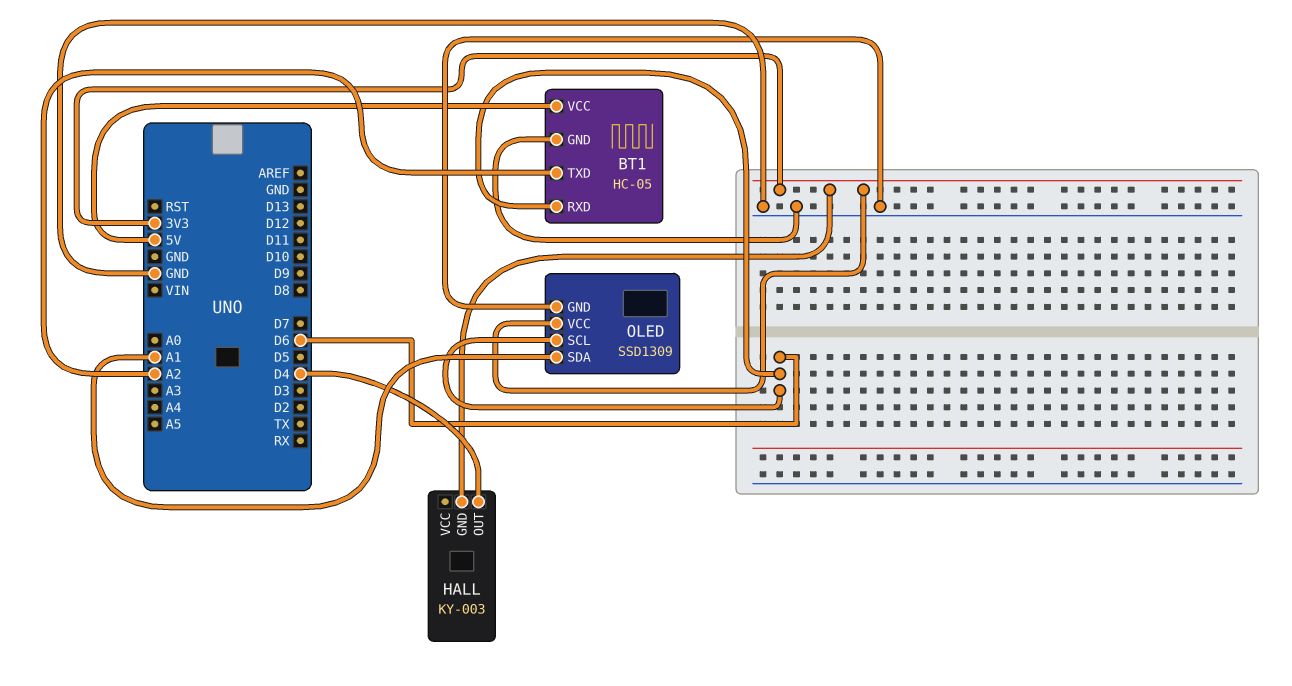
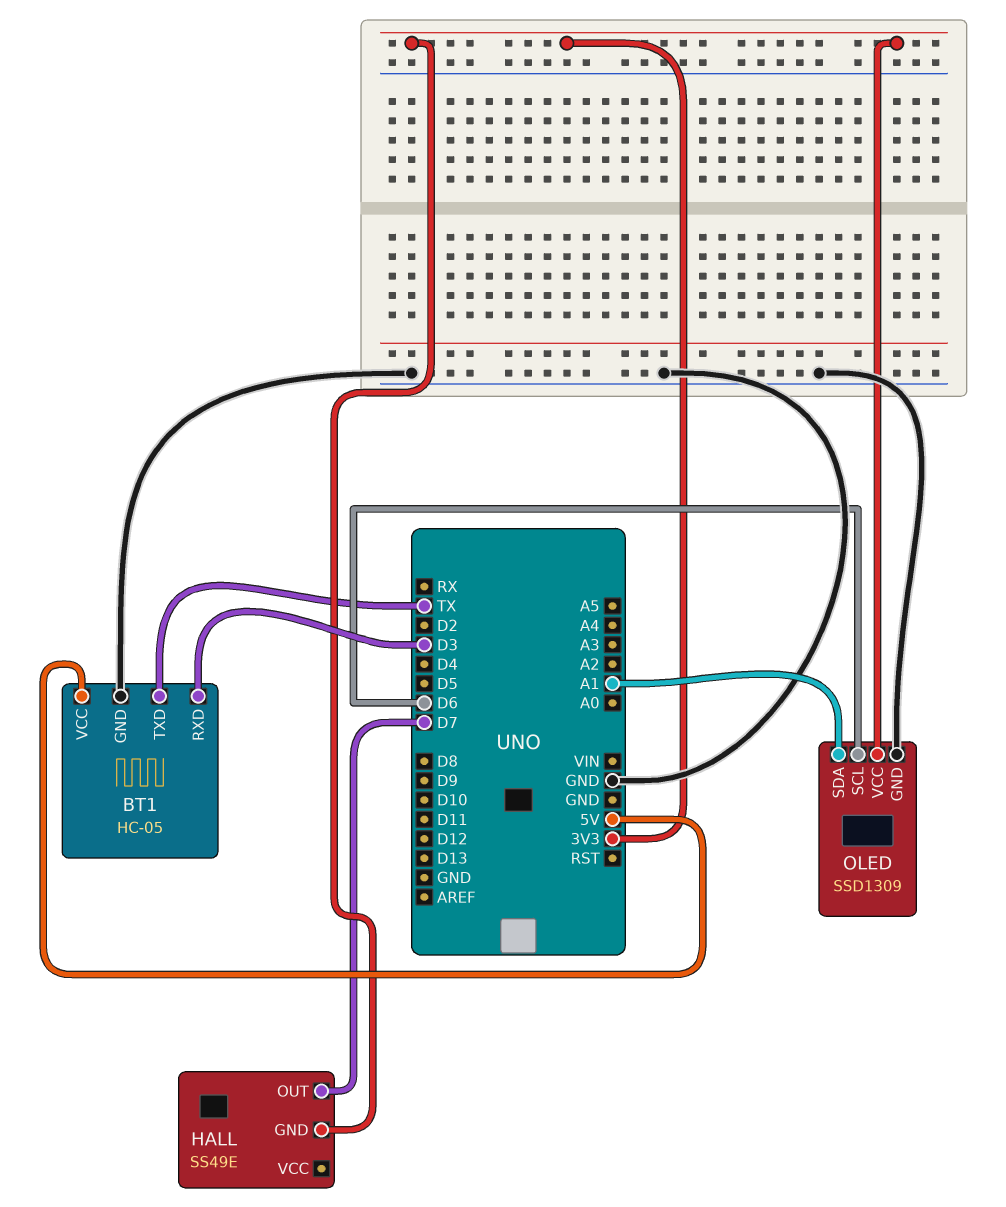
BT1 pin RXD: D6 -> D3
BT1 pin TXD: A2 -> TX
HALL: KY-003 -> SS49E
HALL pin OUT: D4 -> D7

